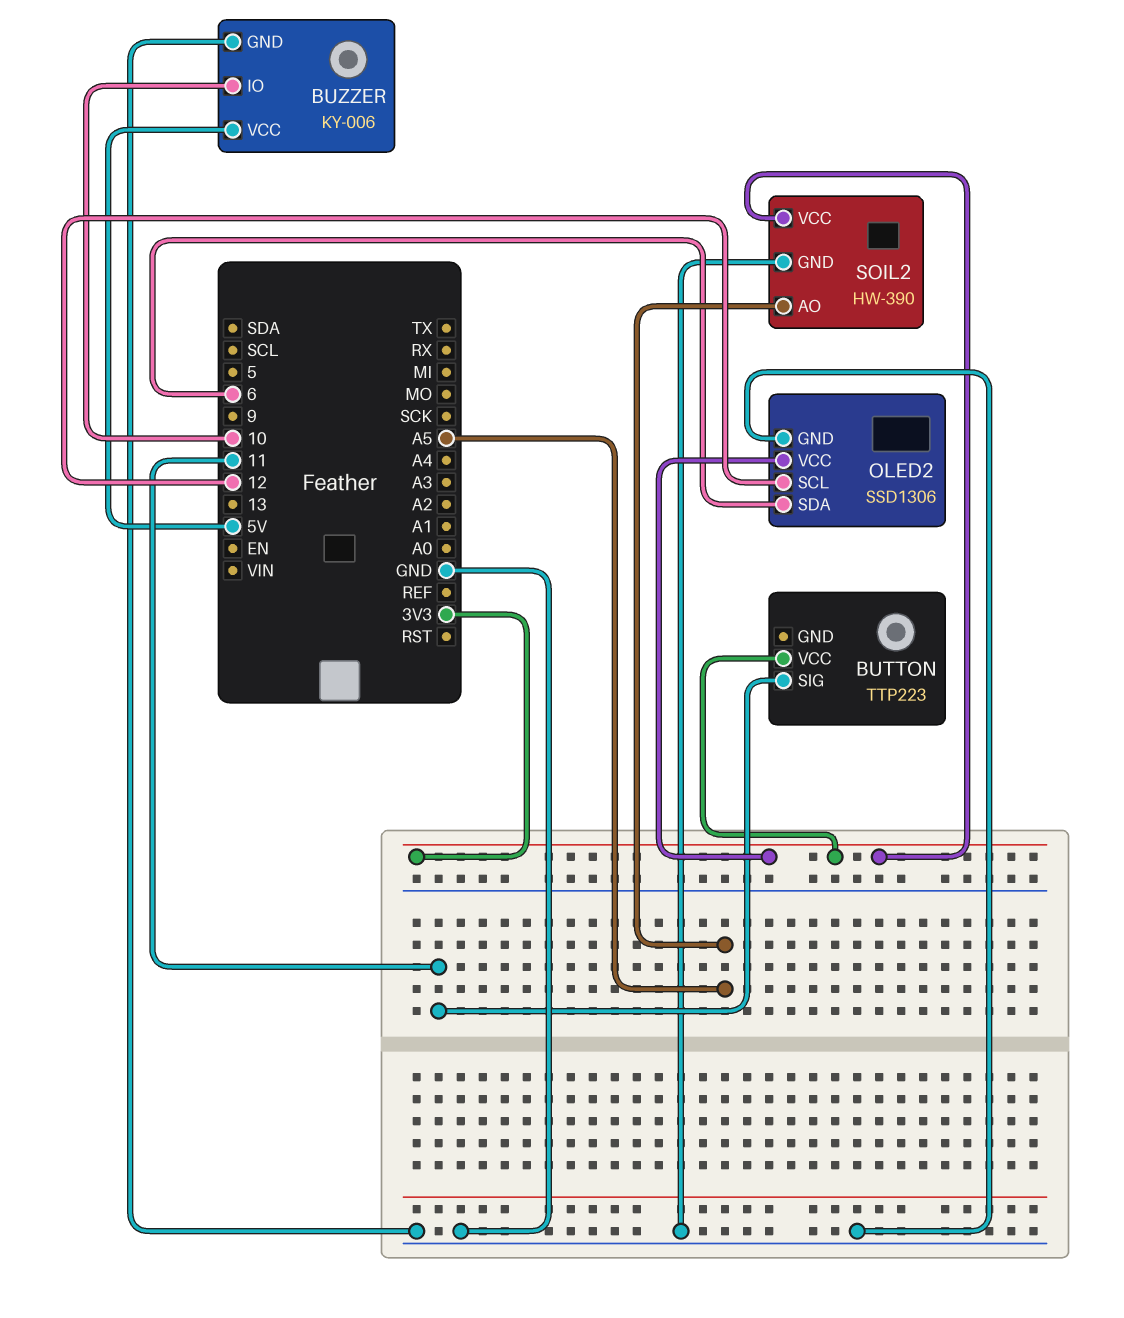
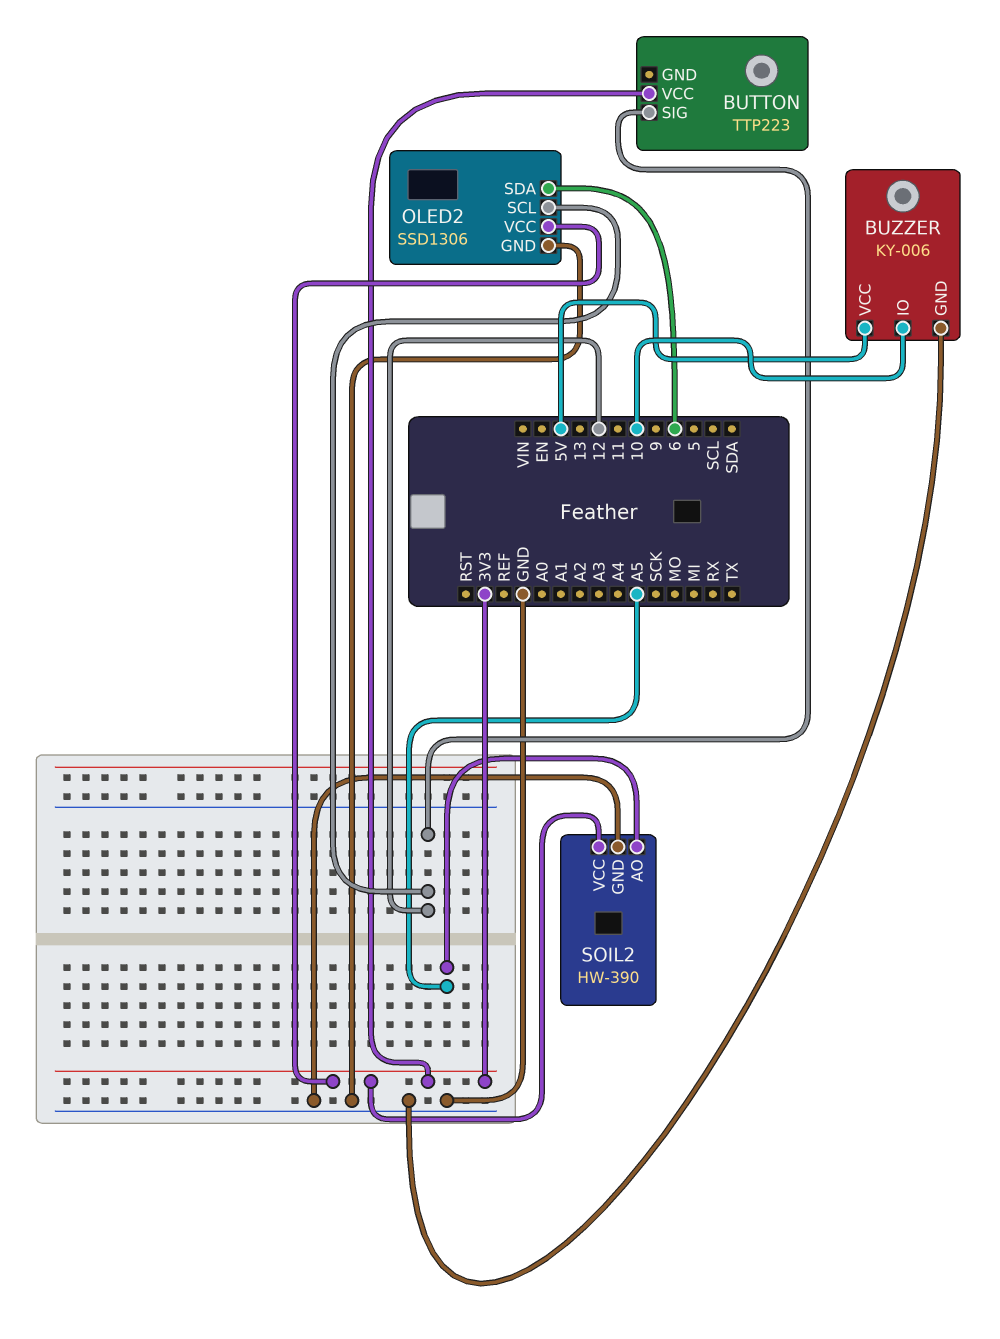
BUTTON pin SIG: 11 -> 12

